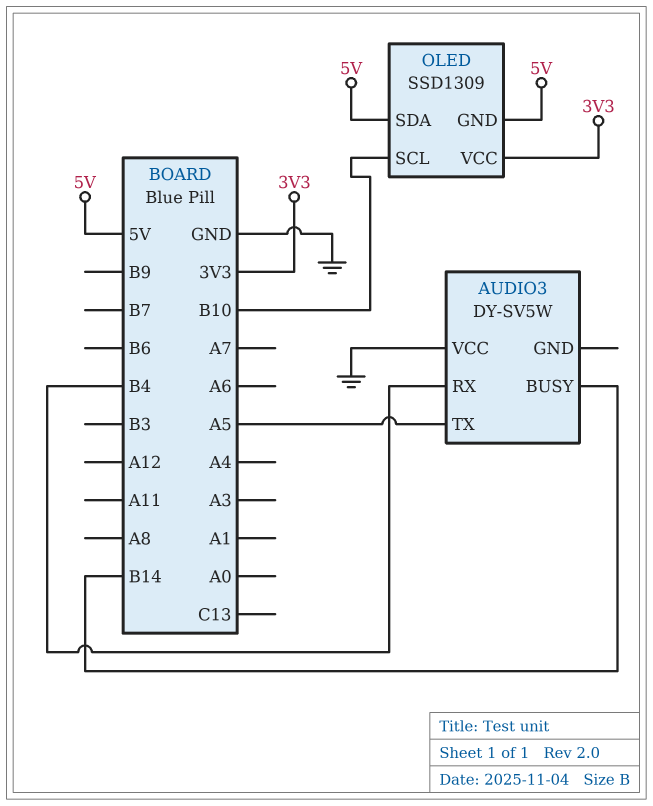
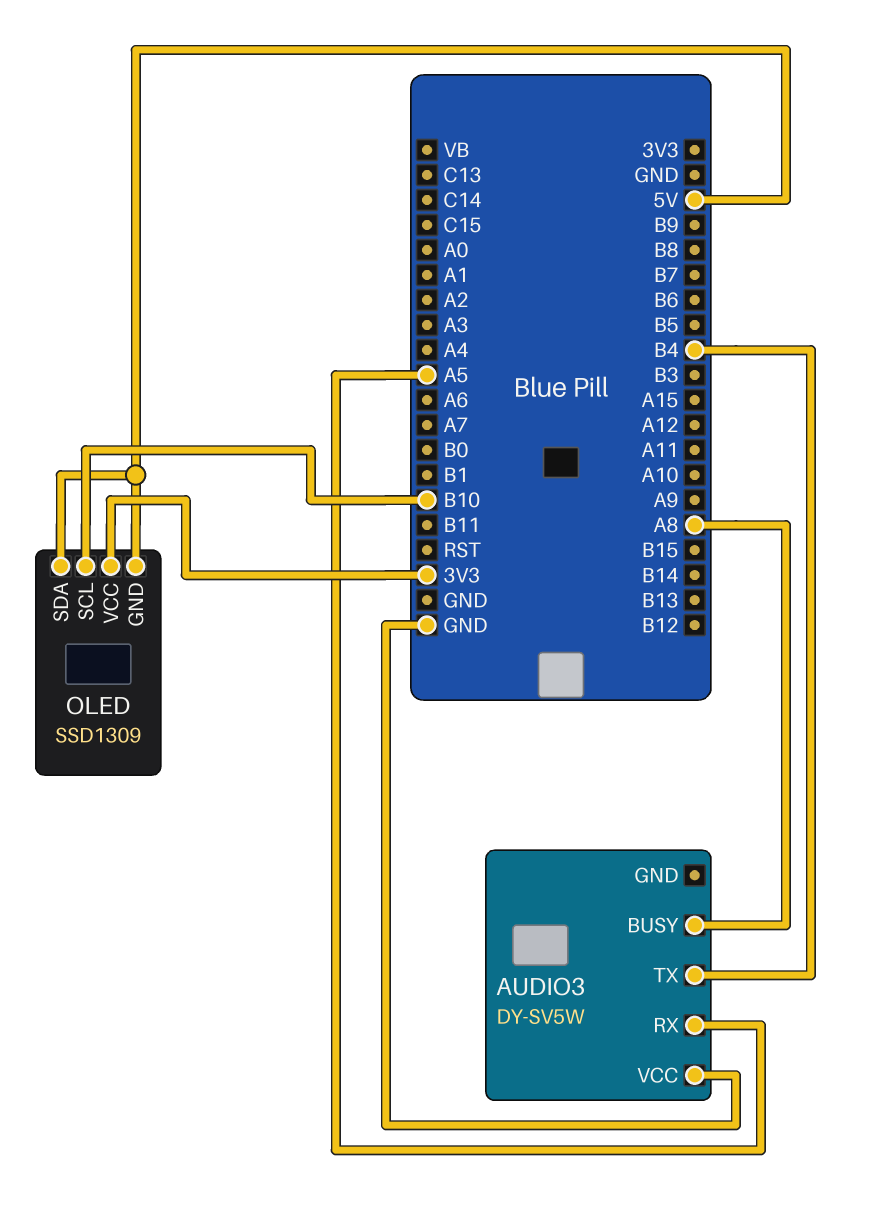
AUDIO3 pin BUSY: B14 -> A8
AUDIO3 pin RX: B4 -> A5
AUDIO3 pin TX: A5 -> B4

